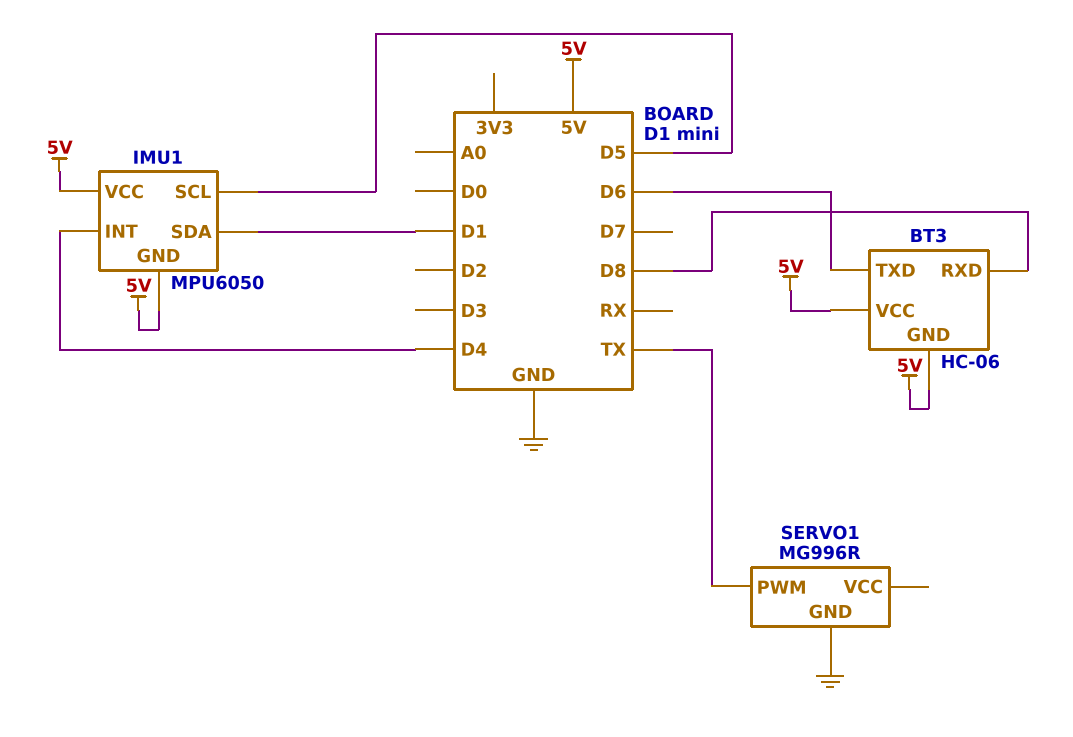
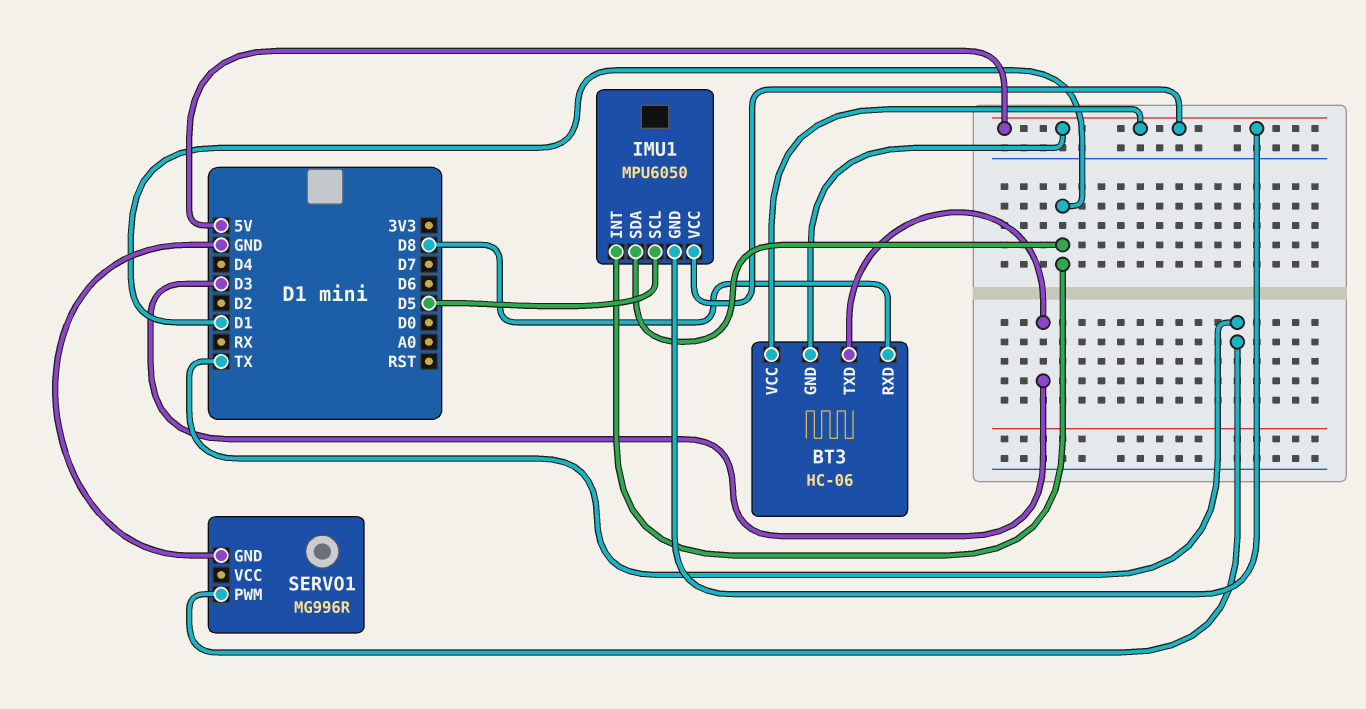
BT3 pin TXD: D6 -> D3
IMU1 pin INT: D4 -> D1

